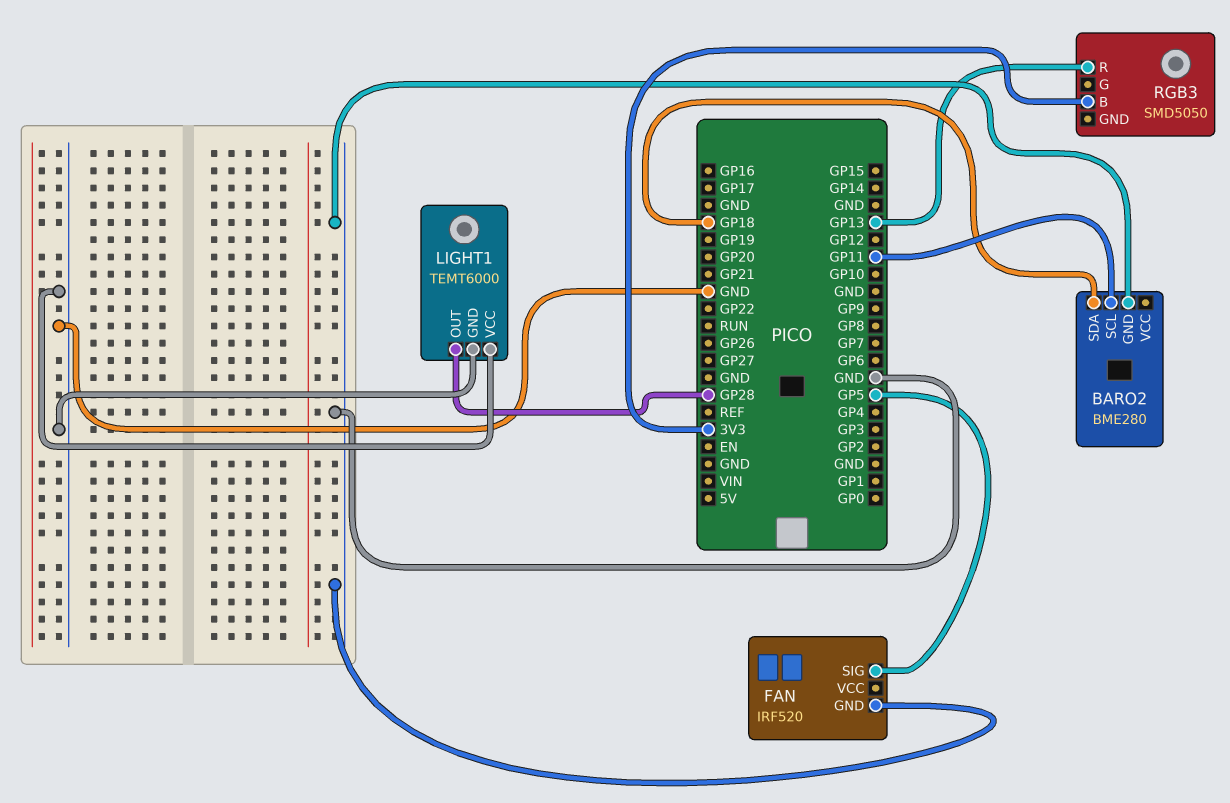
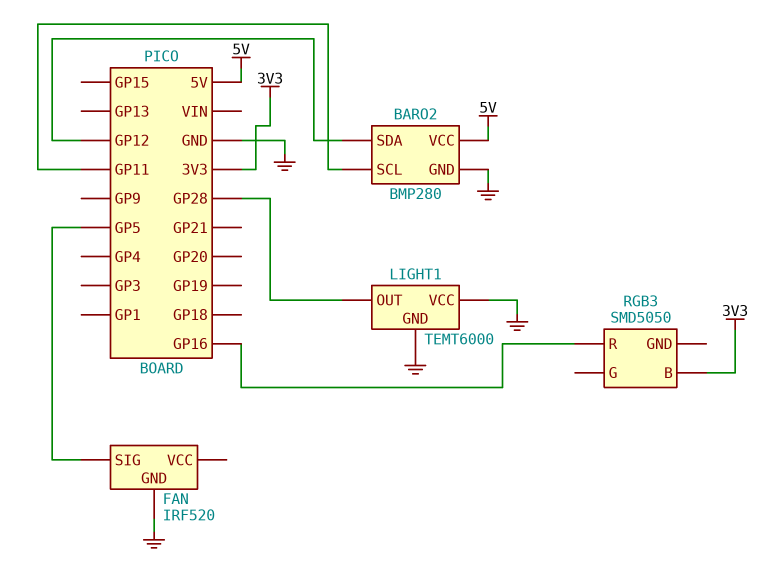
BARO2: BME280 -> BMP280
BARO2 pin SDA: GP18 -> GP12
BARO2 pin VCC: none -> 5V
RGB3 pin R: GP13 -> GP16

